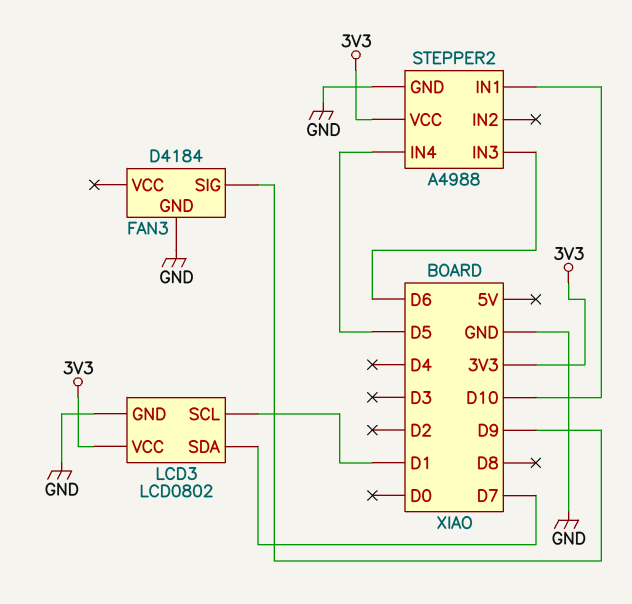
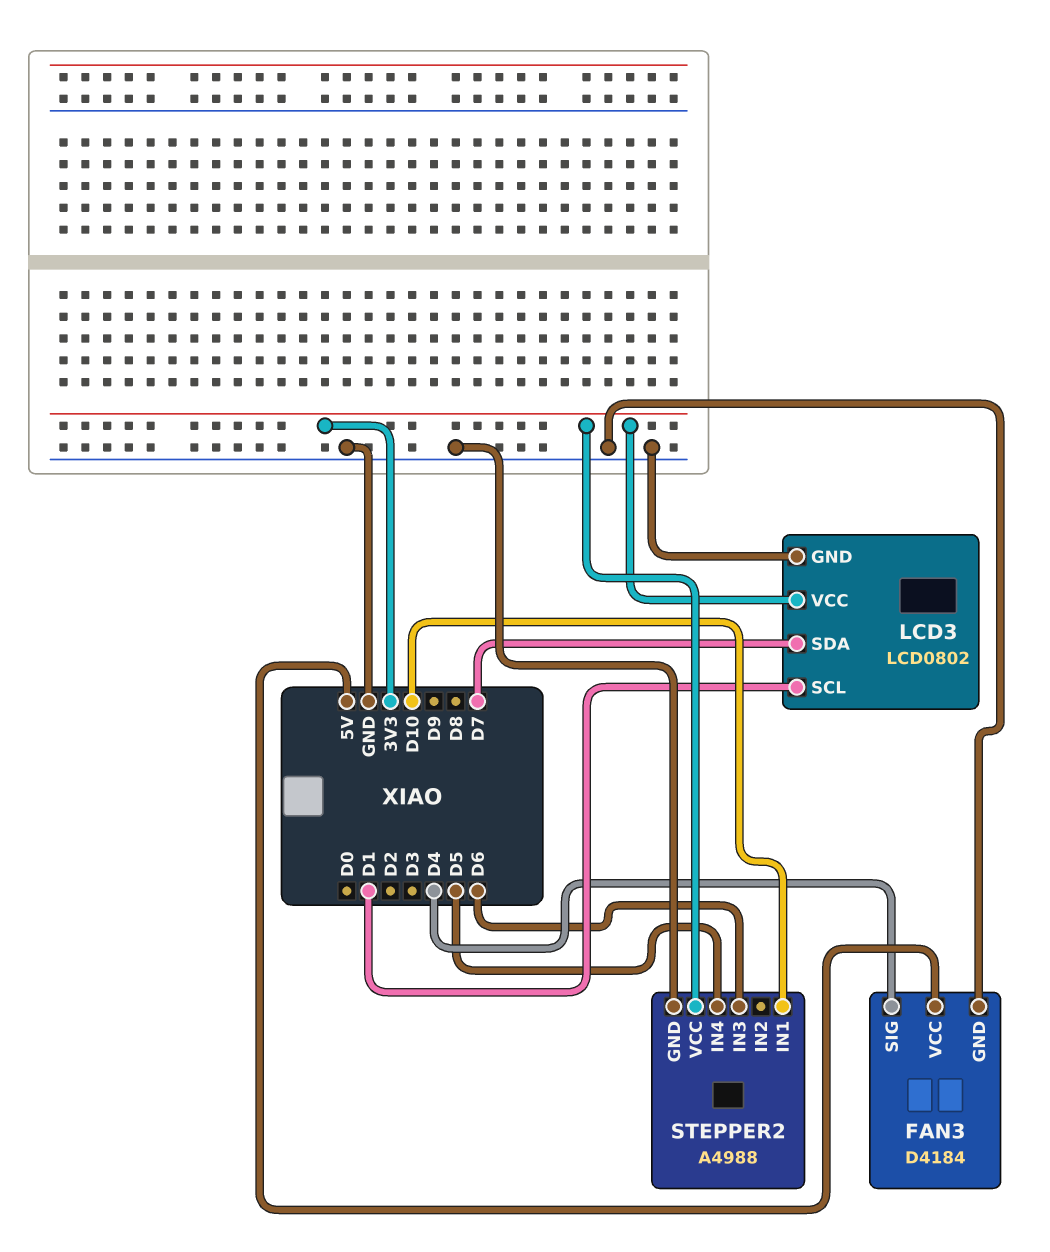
FAN3 pin SIG: D9 -> D4
FAN3 pin VCC: none -> 5V

